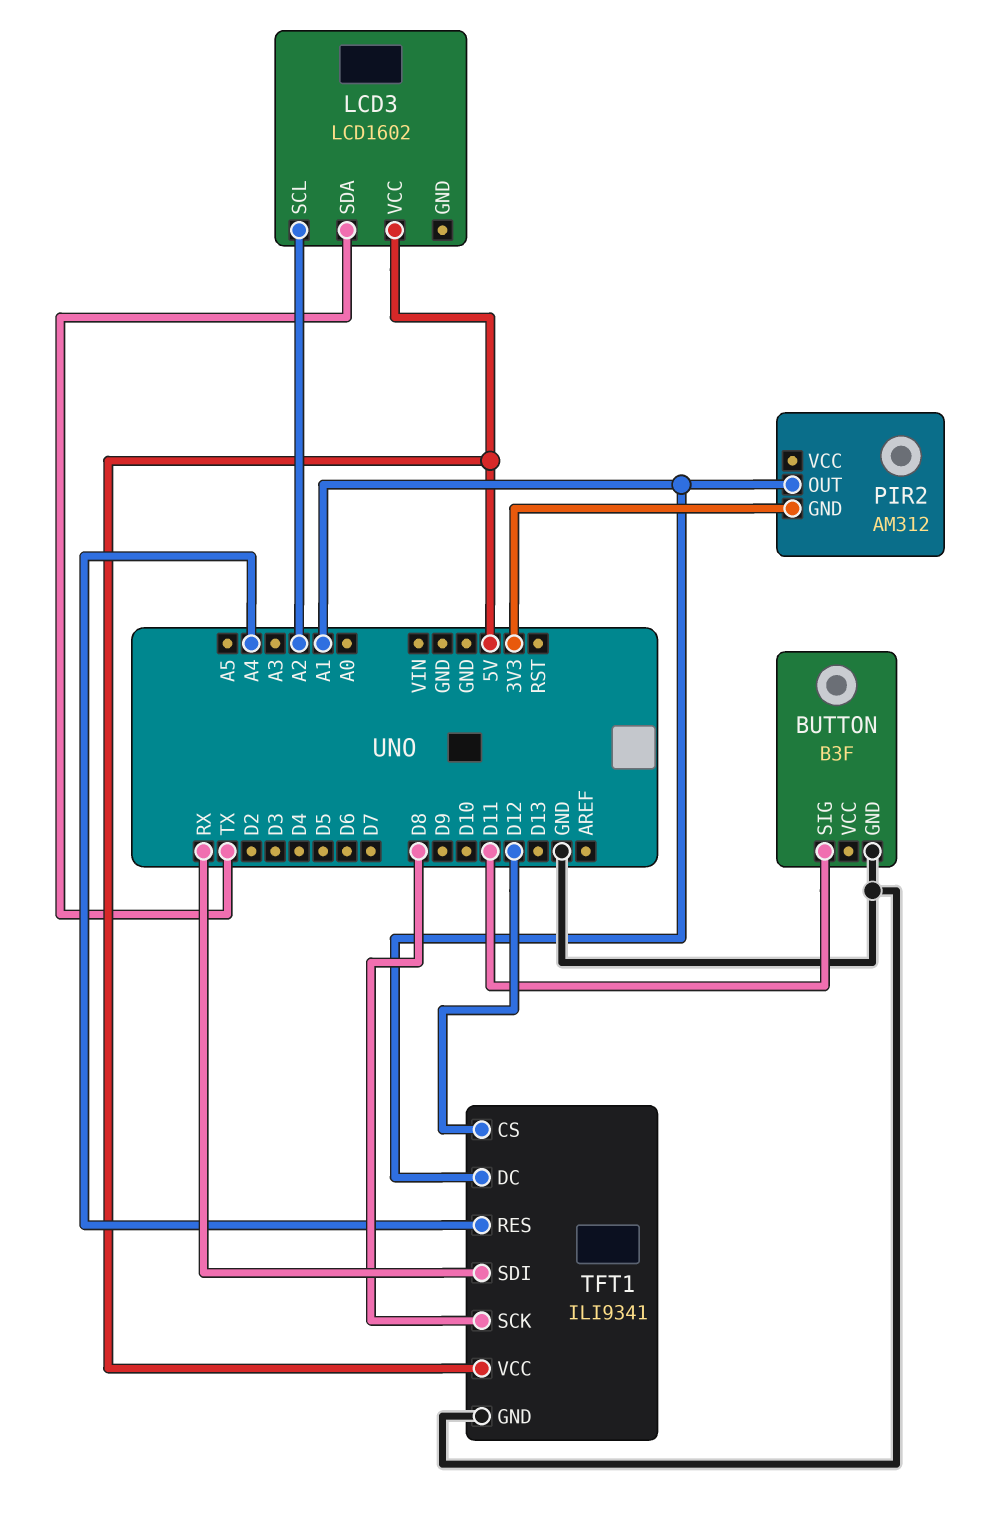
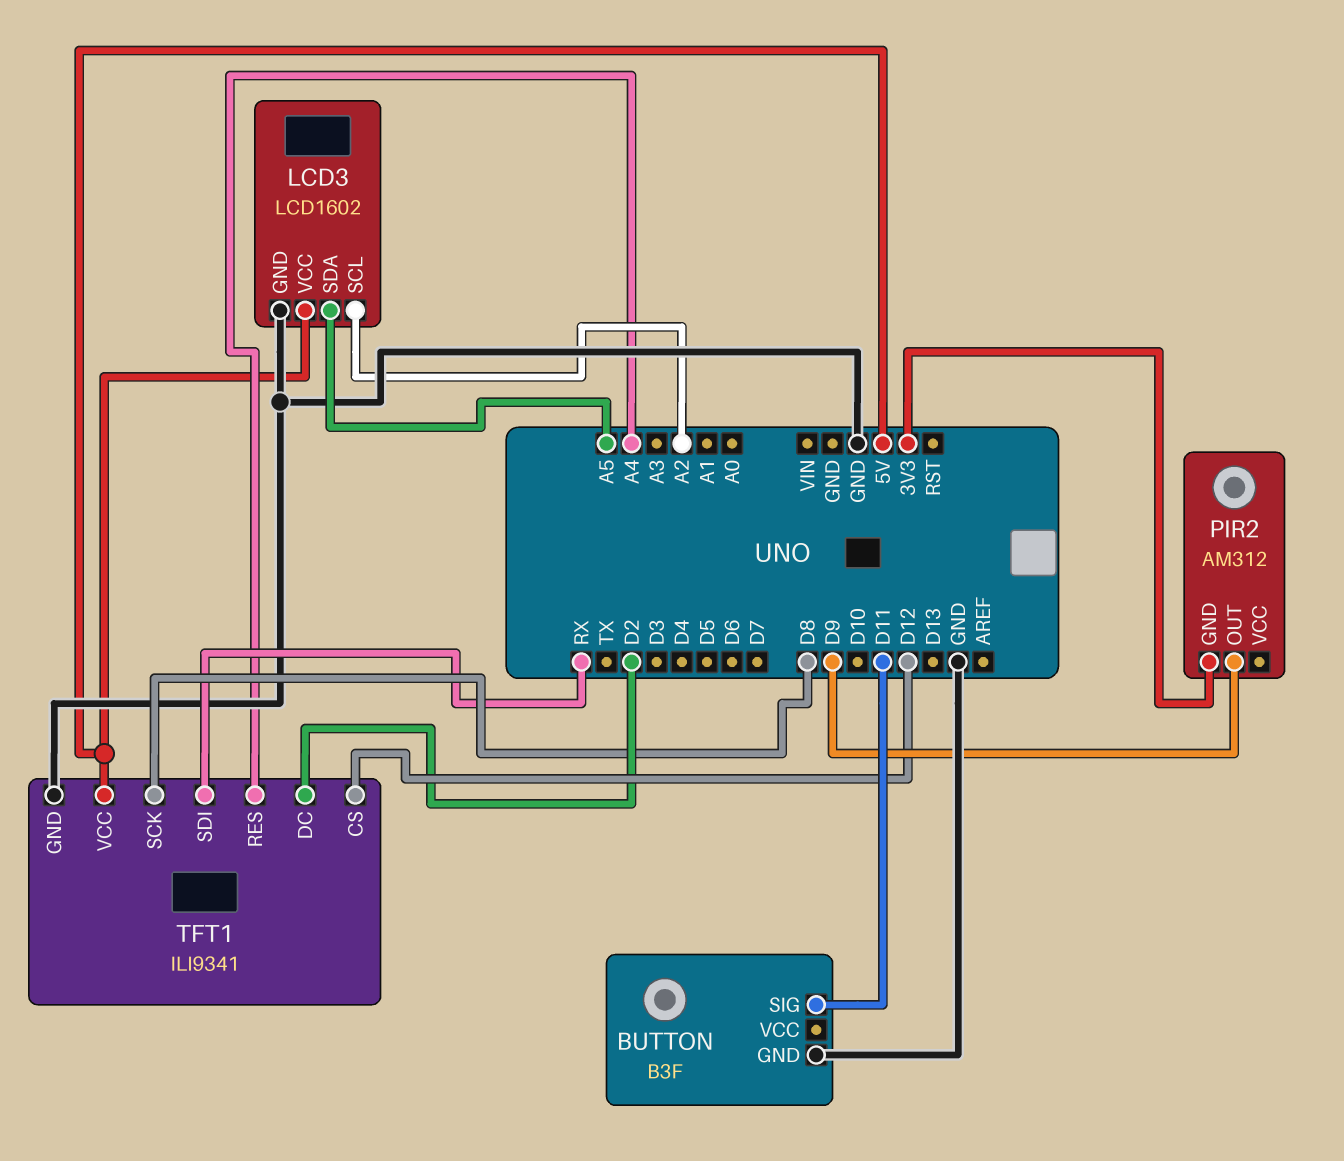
LCD3 pin GND: none -> GND
LCD3 pin SDA: TX -> A5
PIR2 pin OUT: A1 -> D9
TFT1 pin DC: A1 -> D2

